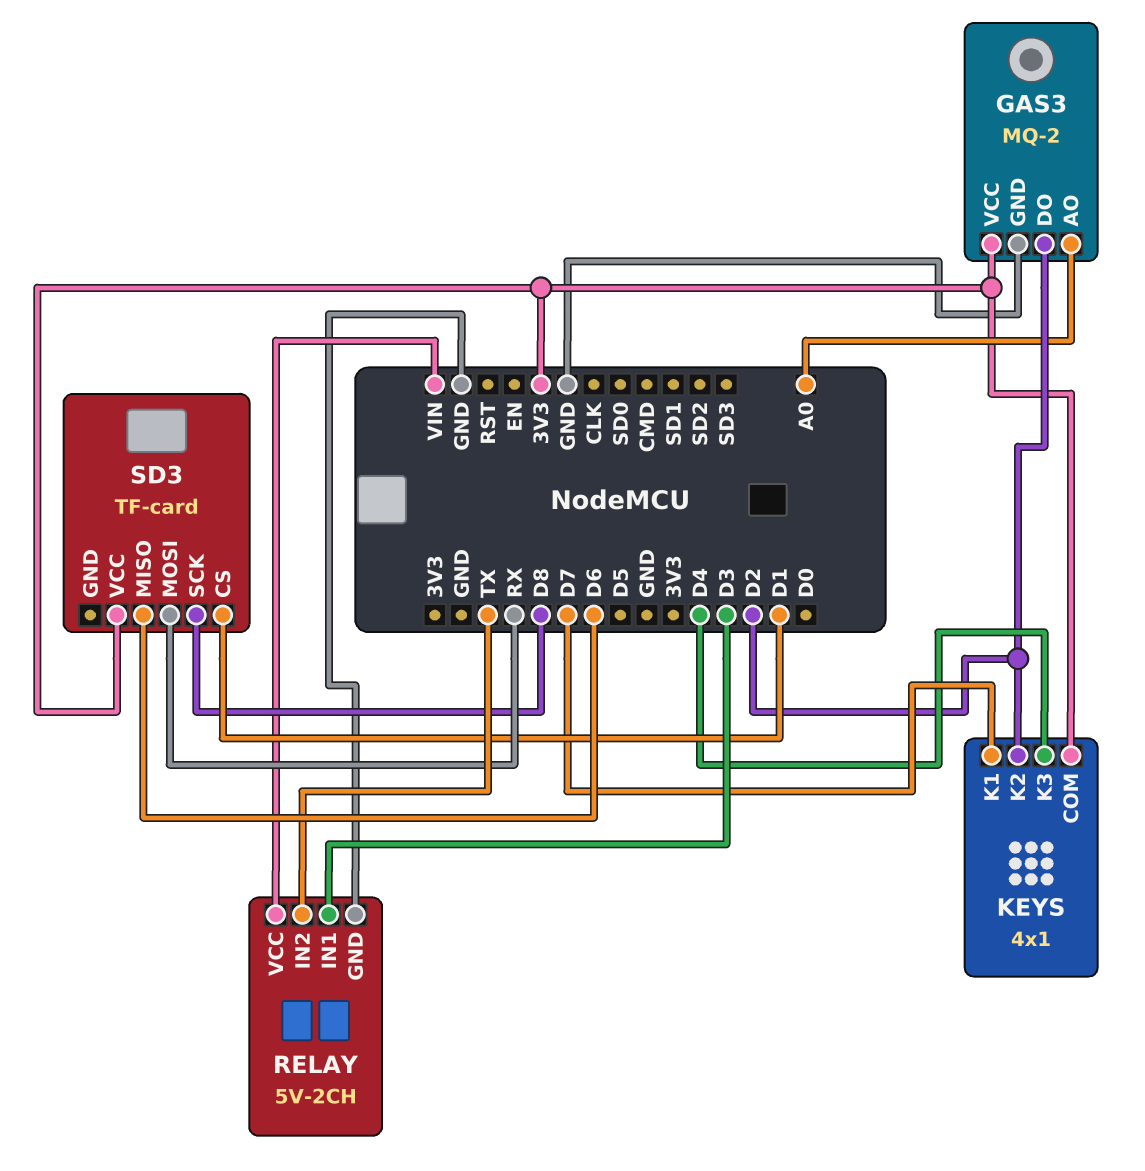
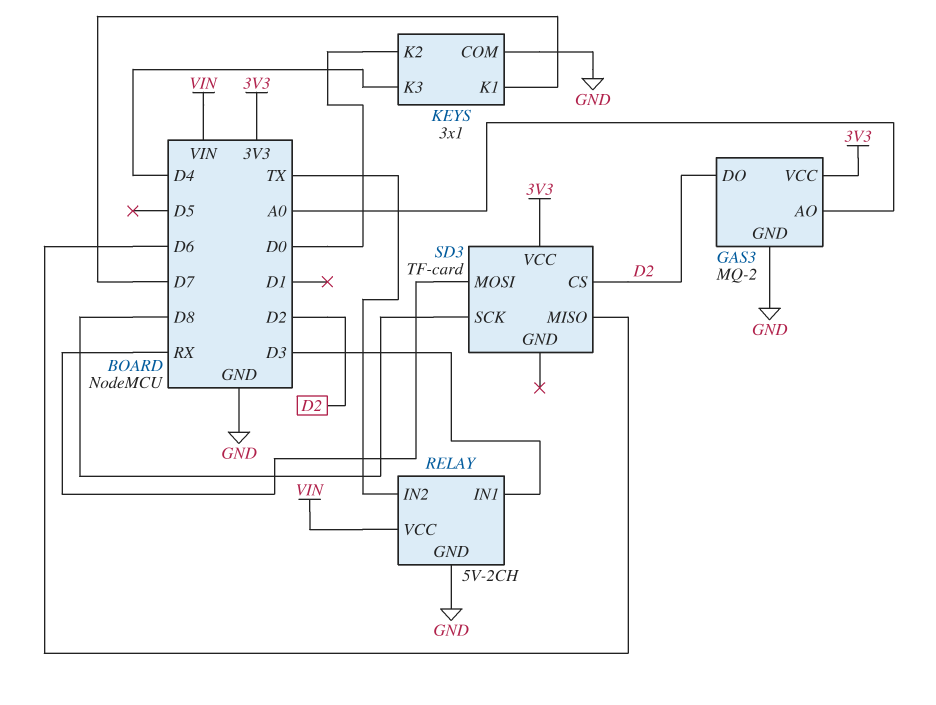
KEYS: 4x1 -> 3x1
KEYS pin COM: 3V3 -> GND
KEYS pin K2: D2 -> D0
SD3 pin CS: D1 -> D2

